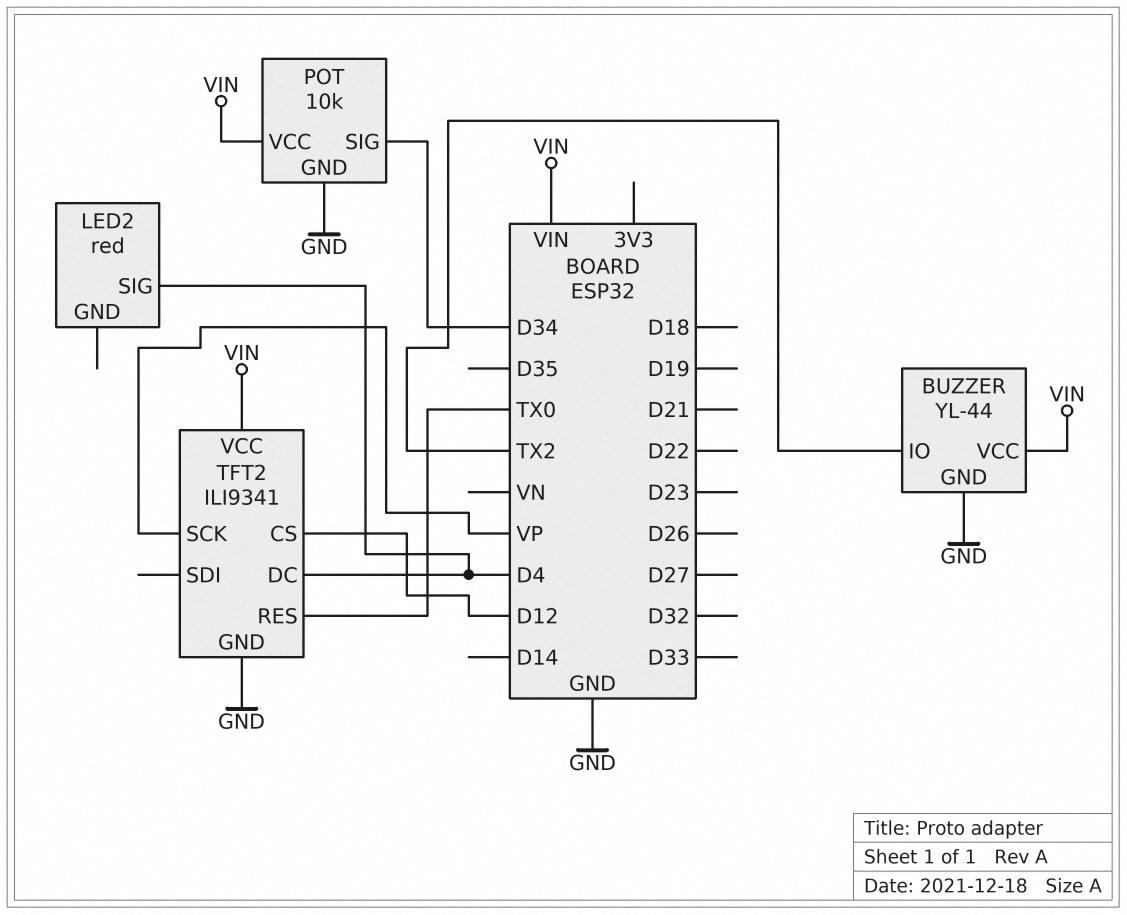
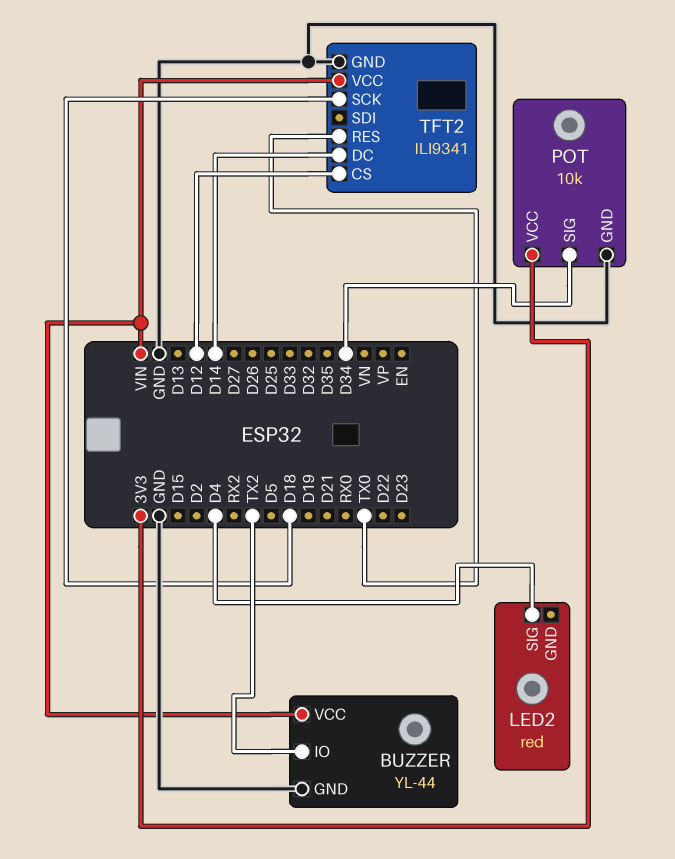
POT pin VCC: VIN -> 3V3
TFT2 pin DC: D4 -> D14
TFT2 pin SCK: VP -> D18

